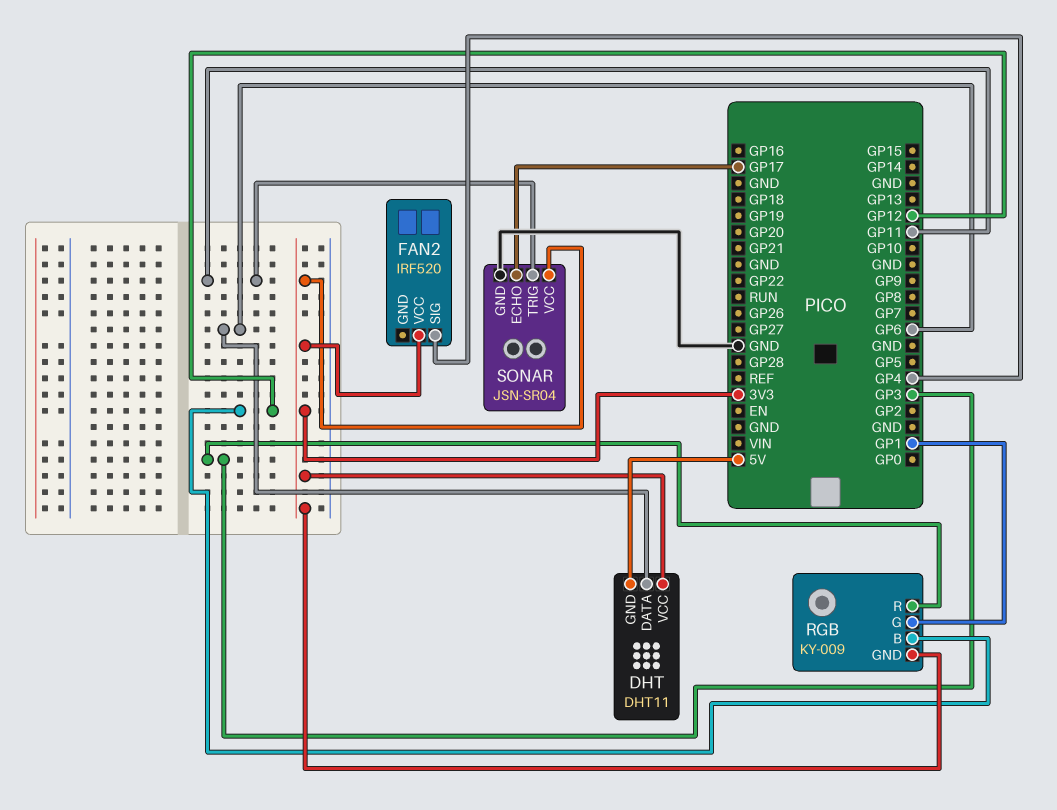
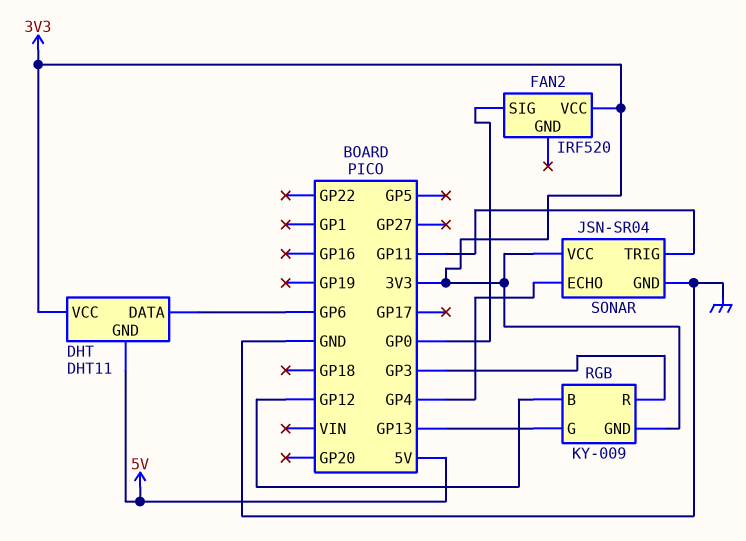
FAN2 pin SIG: GP4 -> GP0
RGB pin G: GP1 -> GP13
SONAR pin ECHO: GP17 -> GP4

